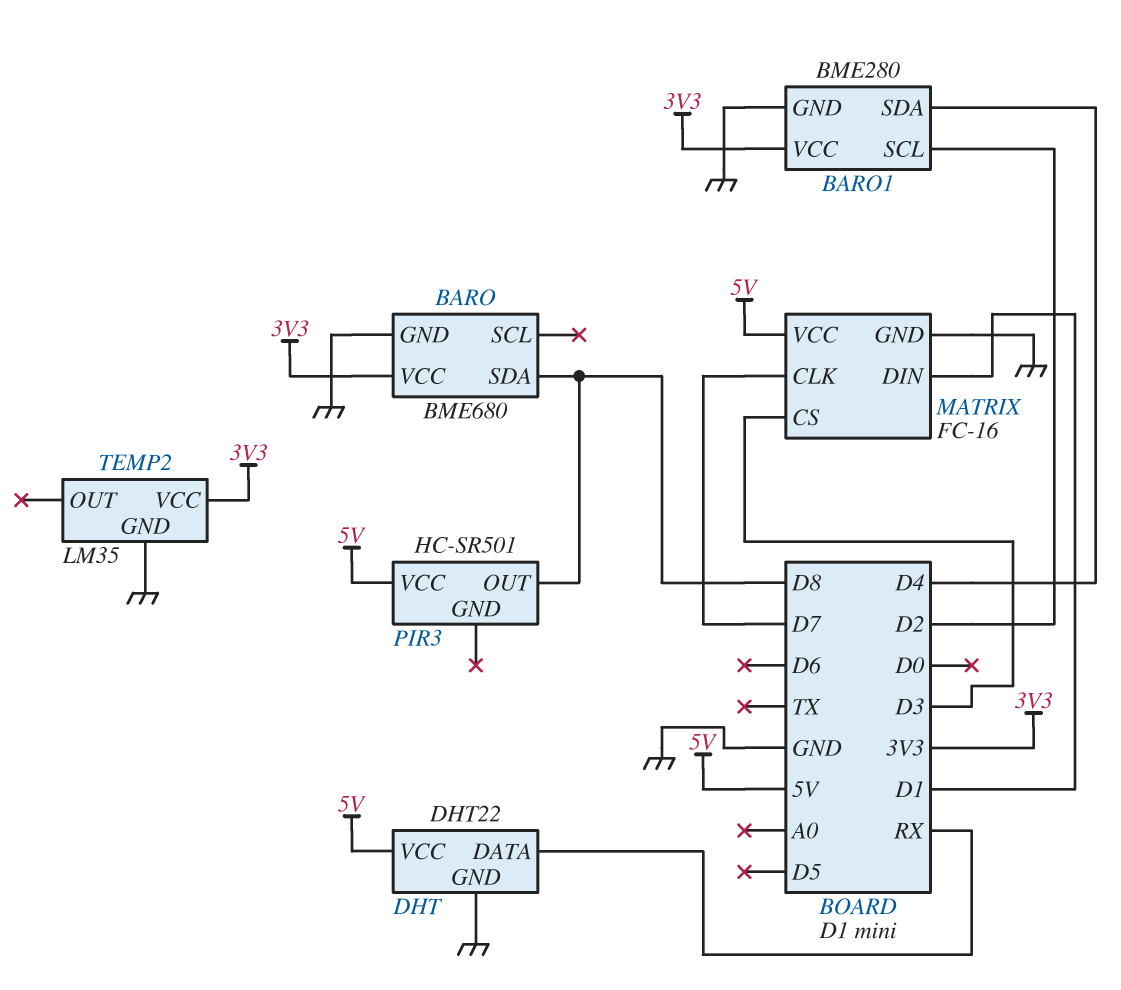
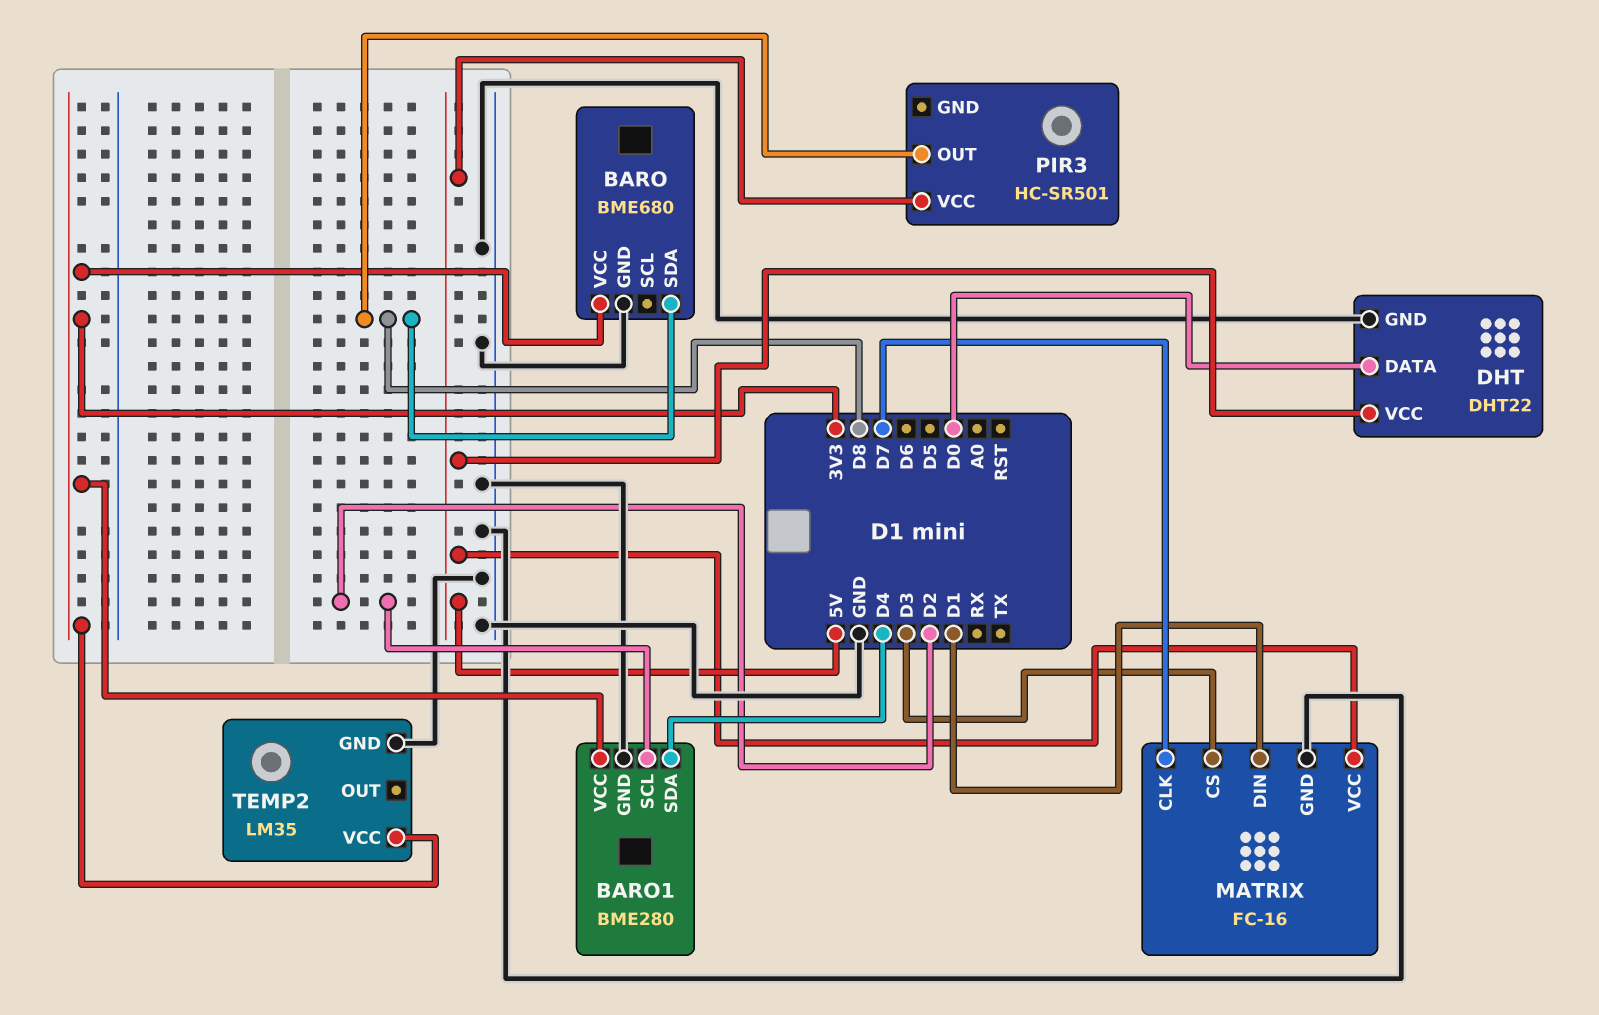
DHT pin DATA: RX -> D0

